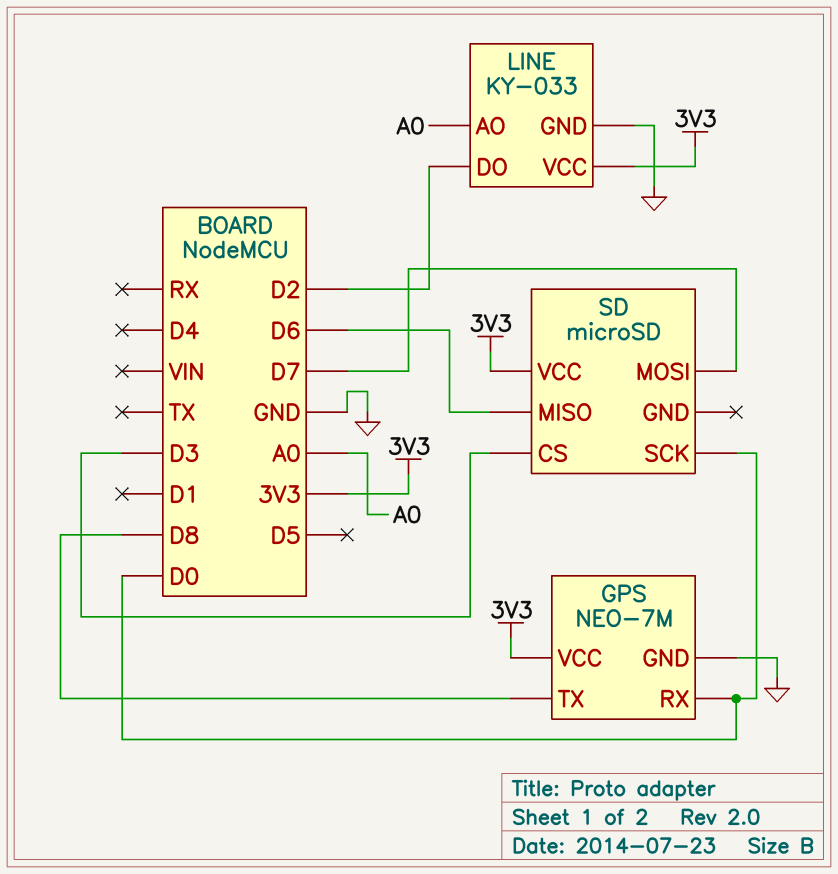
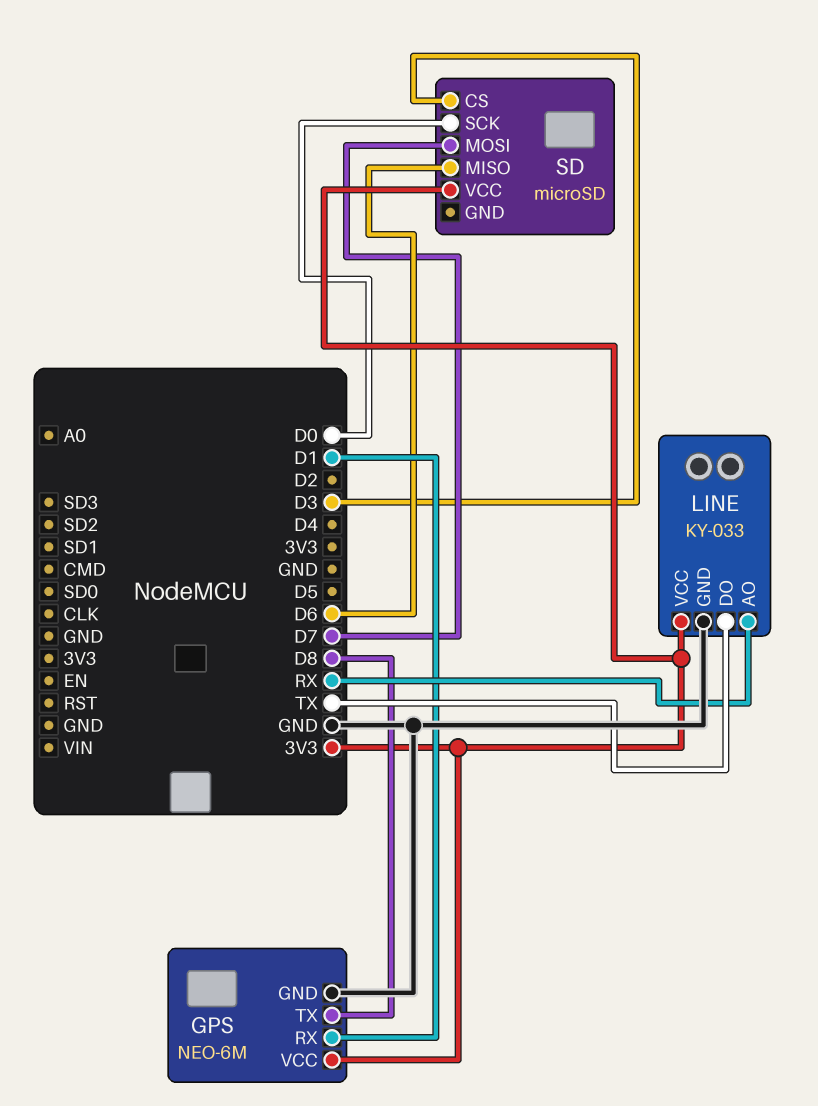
GPS: NEO-7M -> NEO-6M
GPS pin RX: D0 -> D1
LINE pin AO: A0 -> RX
LINE pin DO: D2 -> TX

